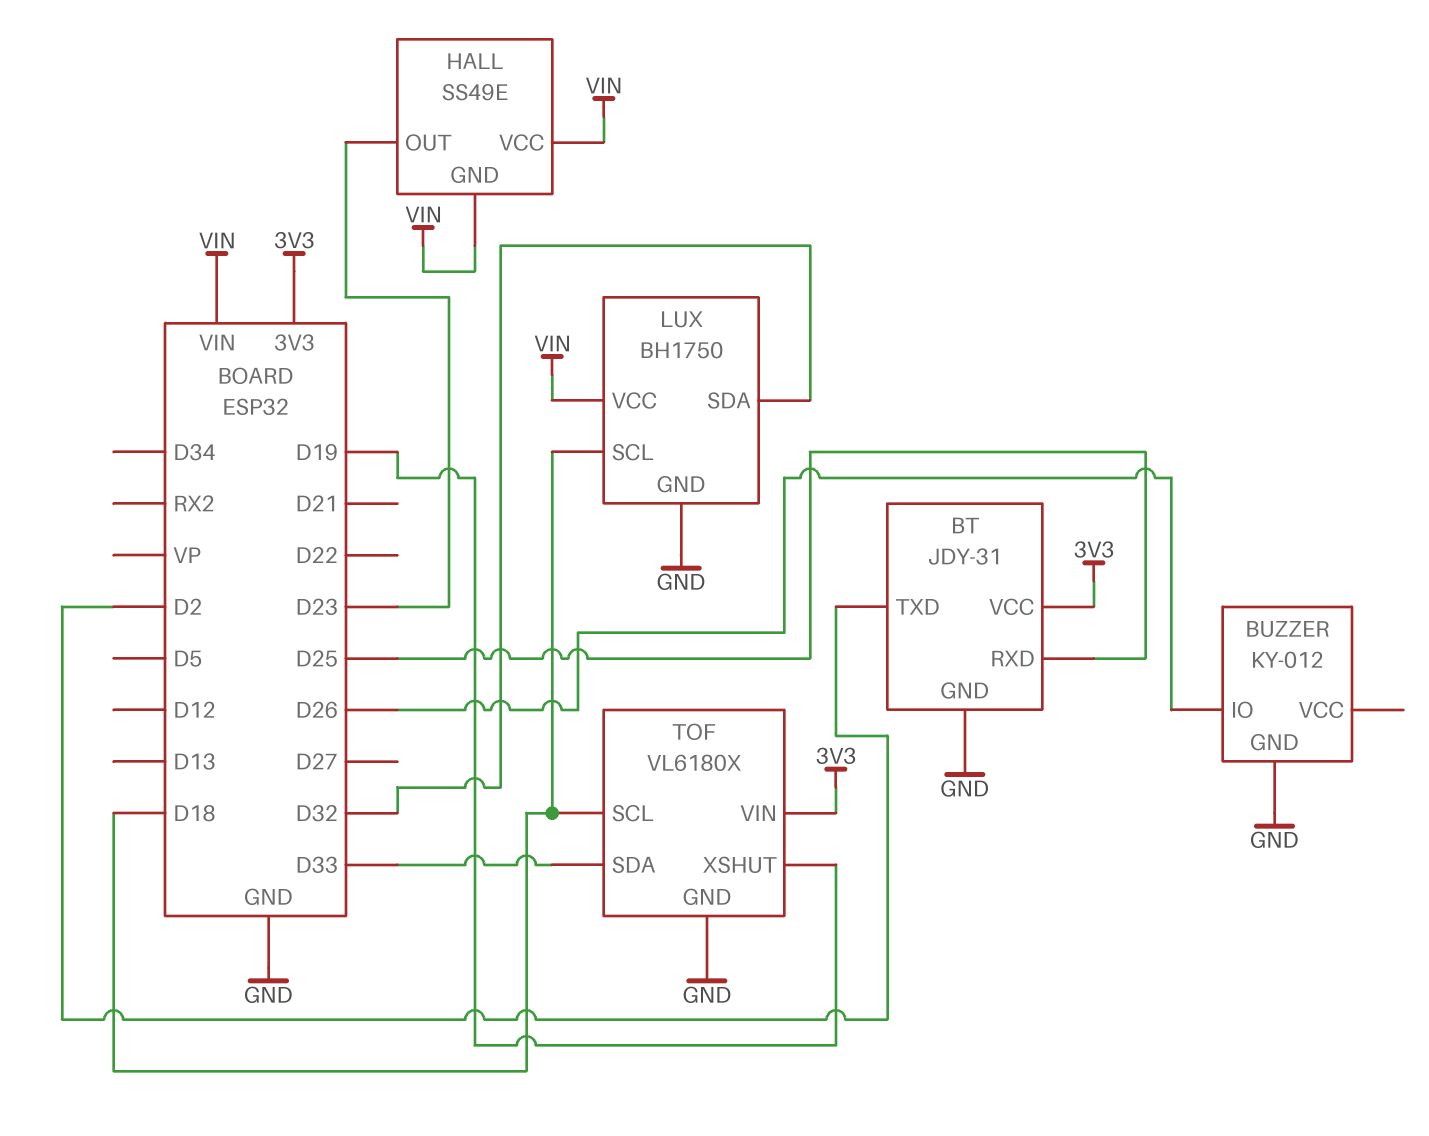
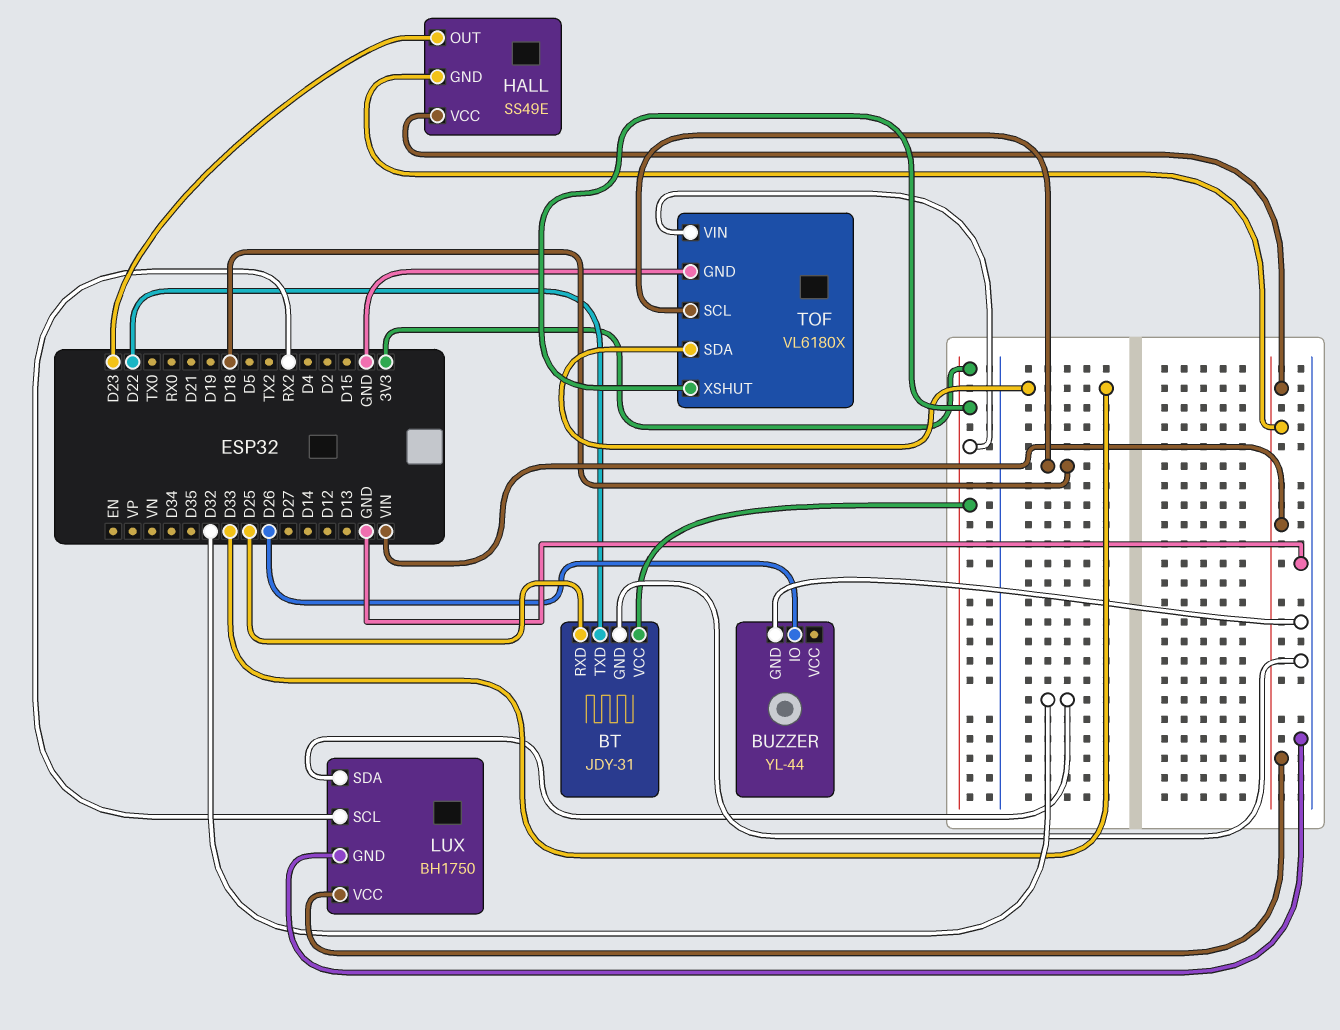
BT pin TXD: D2 -> D22
BUZZER: KY-012 -> YL-44
LUX pin SCL: D18 -> RX2
TOF pin XSHUT: D19 -> 3V3

